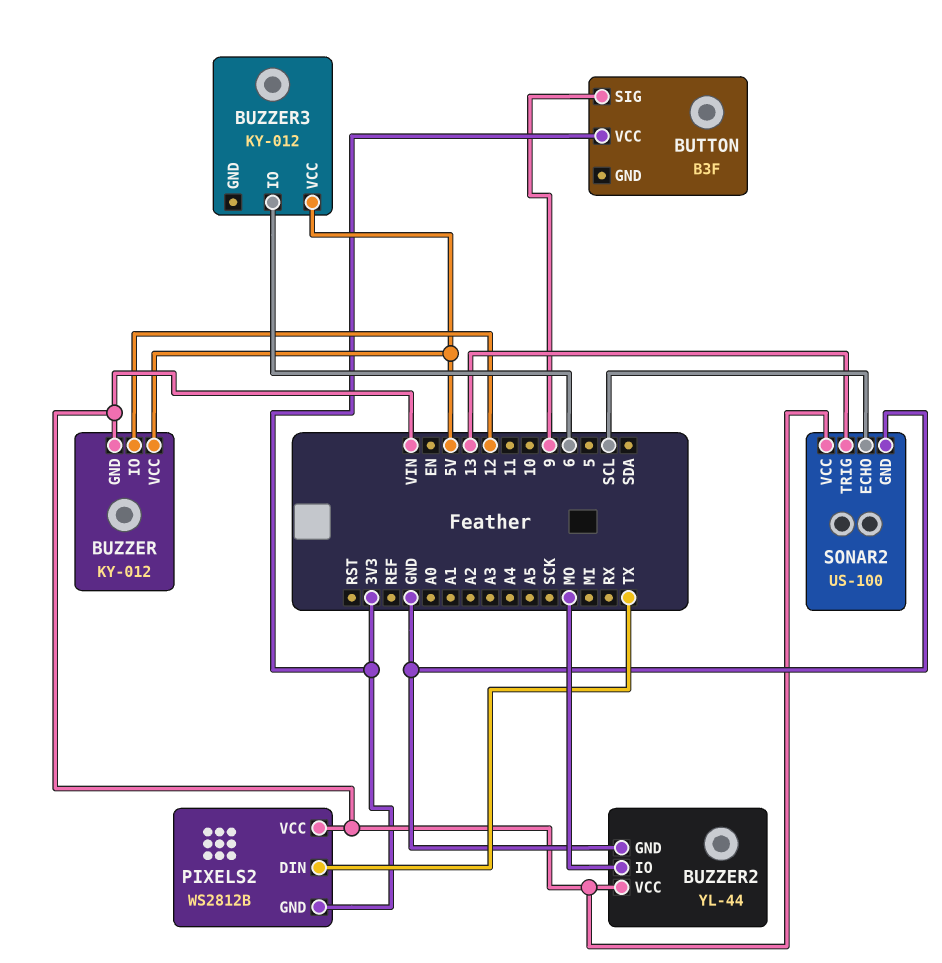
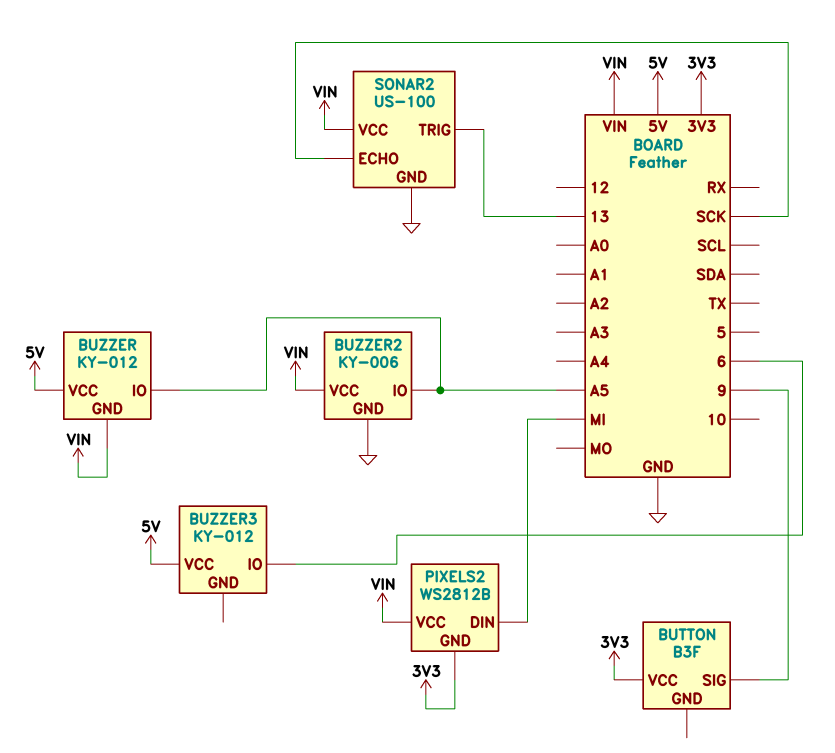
BUZZER pin IO: 12 -> A5
BUZZER2: YL-44 -> KY-006
BUZZER2 pin IO: MO -> A5
PIXELS2 pin DIN: TX -> MI
SONAR2 pin ECHO: SCL -> SCK

